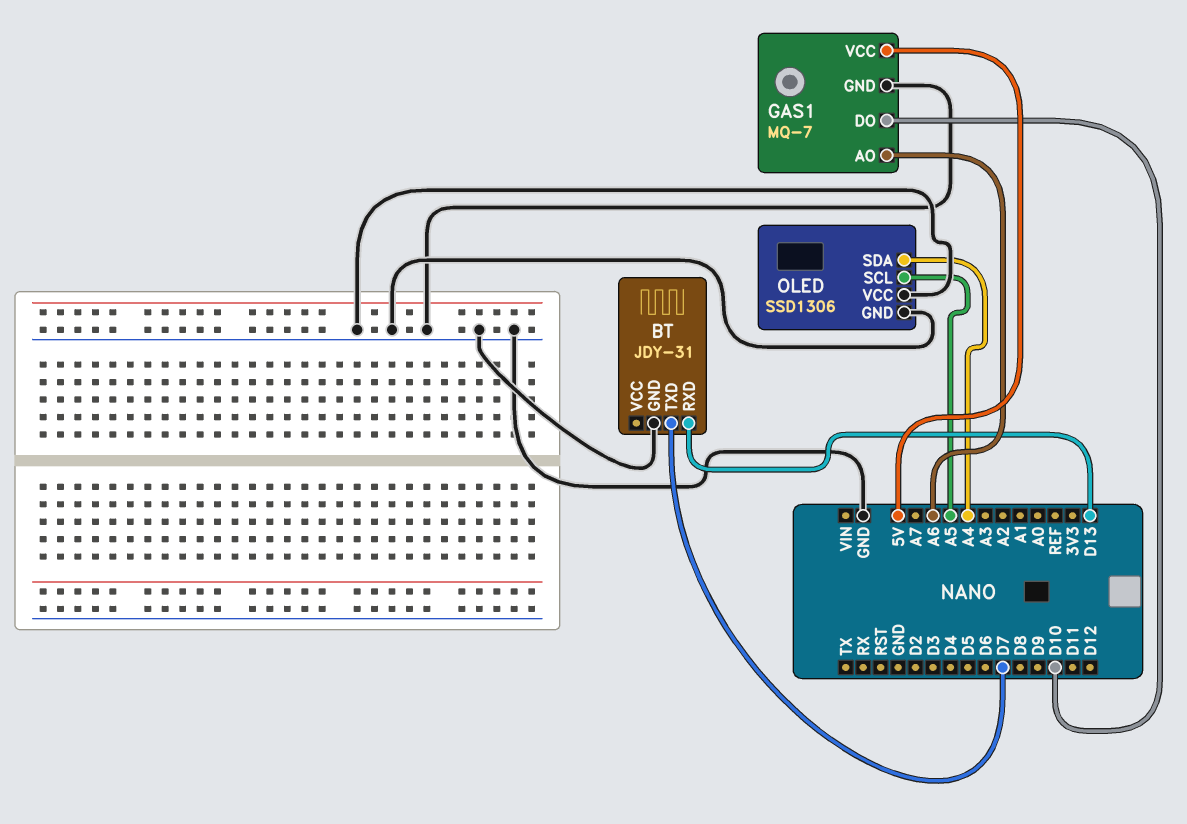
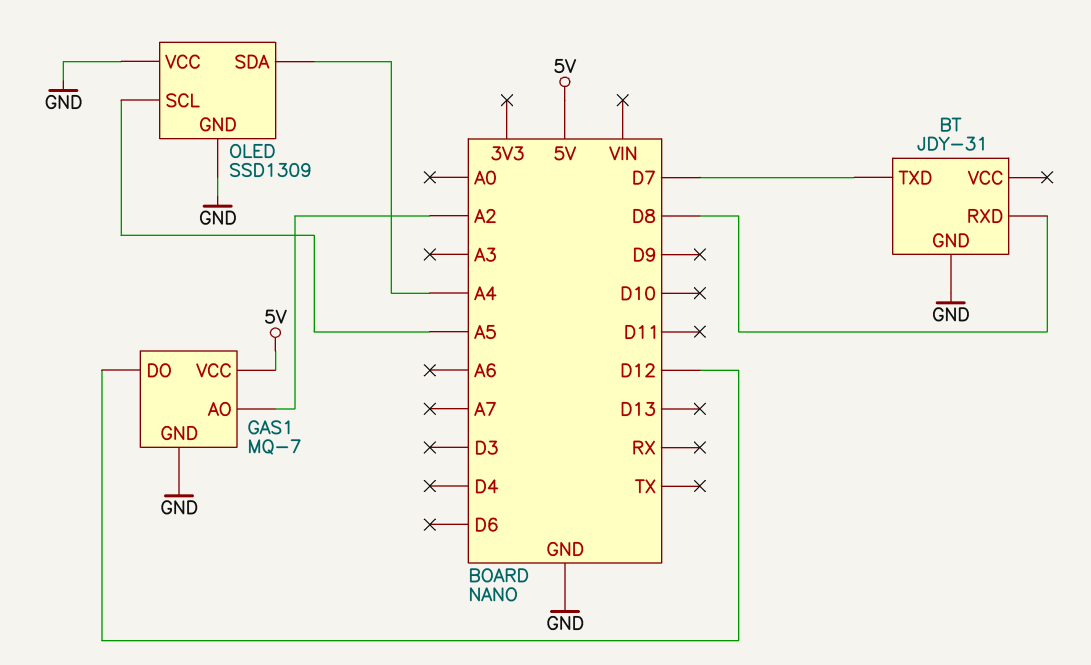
BT pin RXD: D13 -> D8
GAS1 pin AO: A6 -> A2
GAS1 pin DO: D10 -> D12
OLED: SSD1306 -> SSD1309

